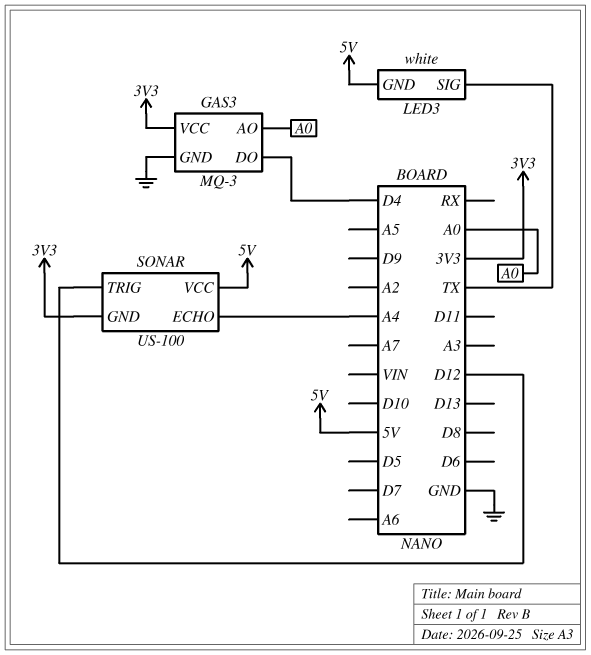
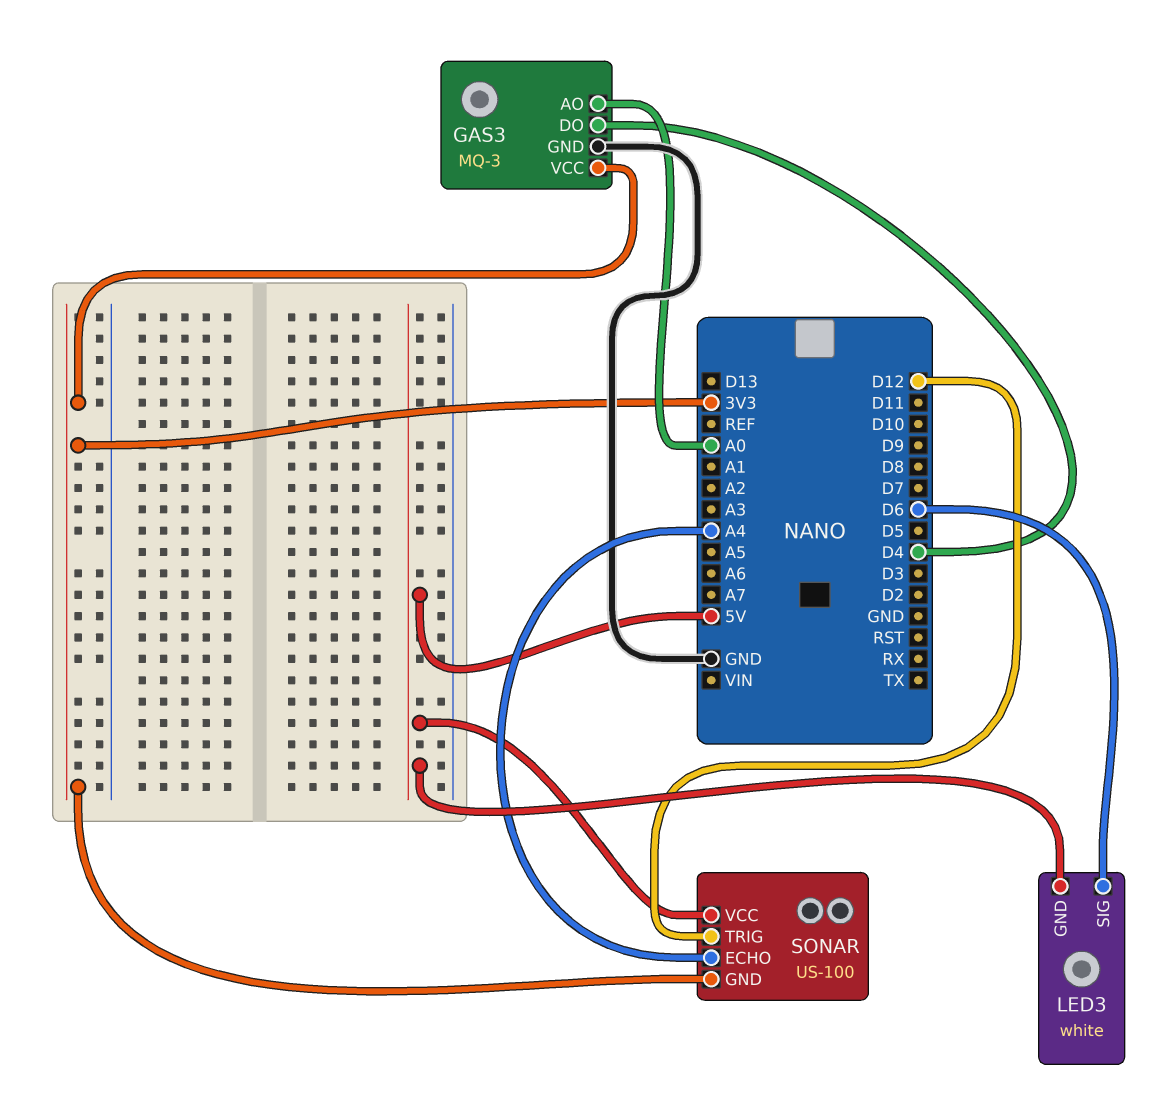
LED3 pin SIG: TX -> D6

